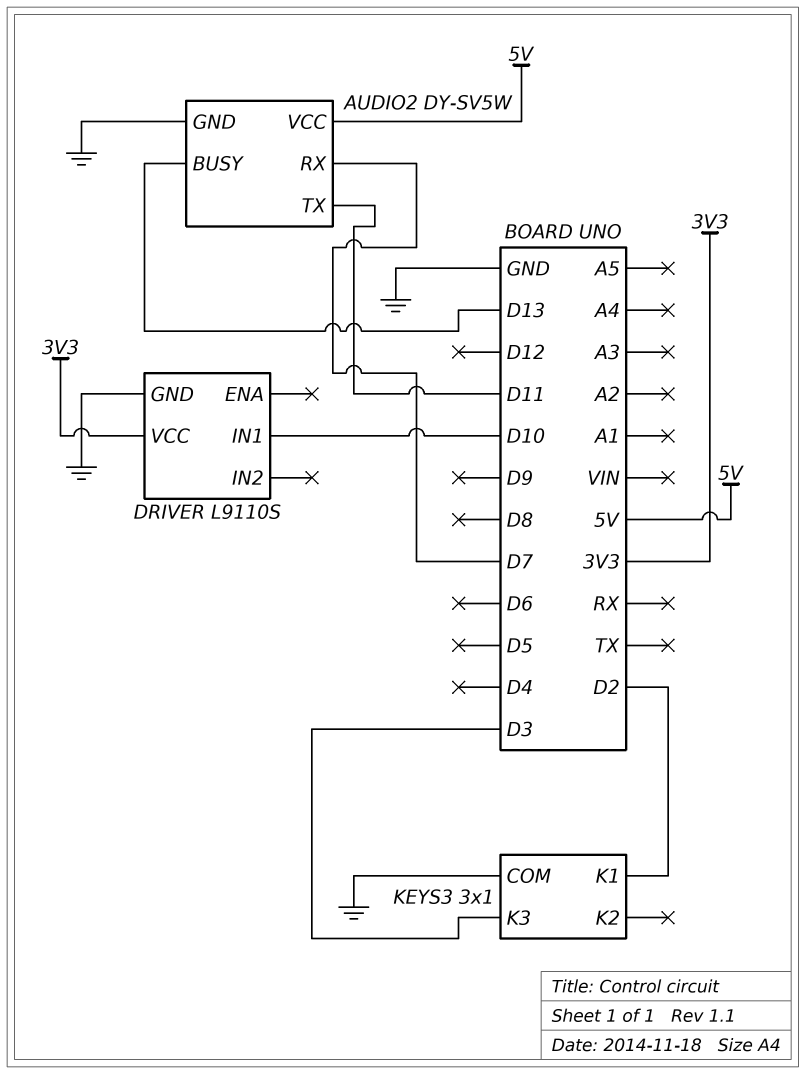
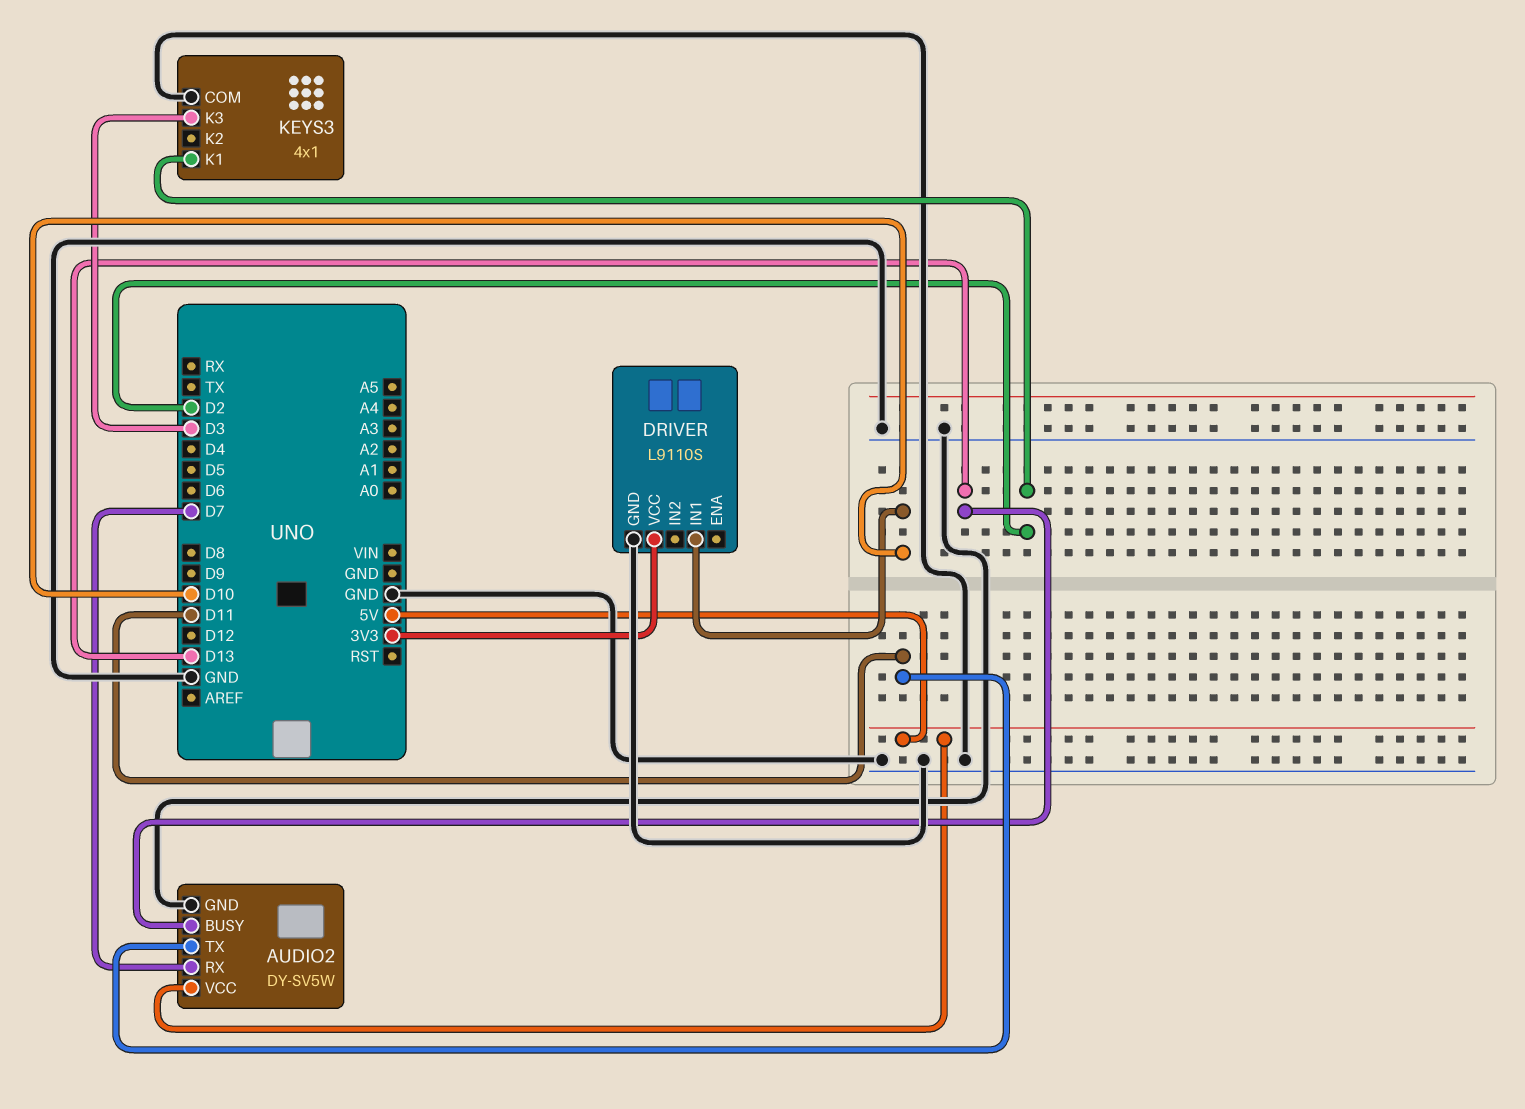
KEYS3: 3x1 -> 4x1

